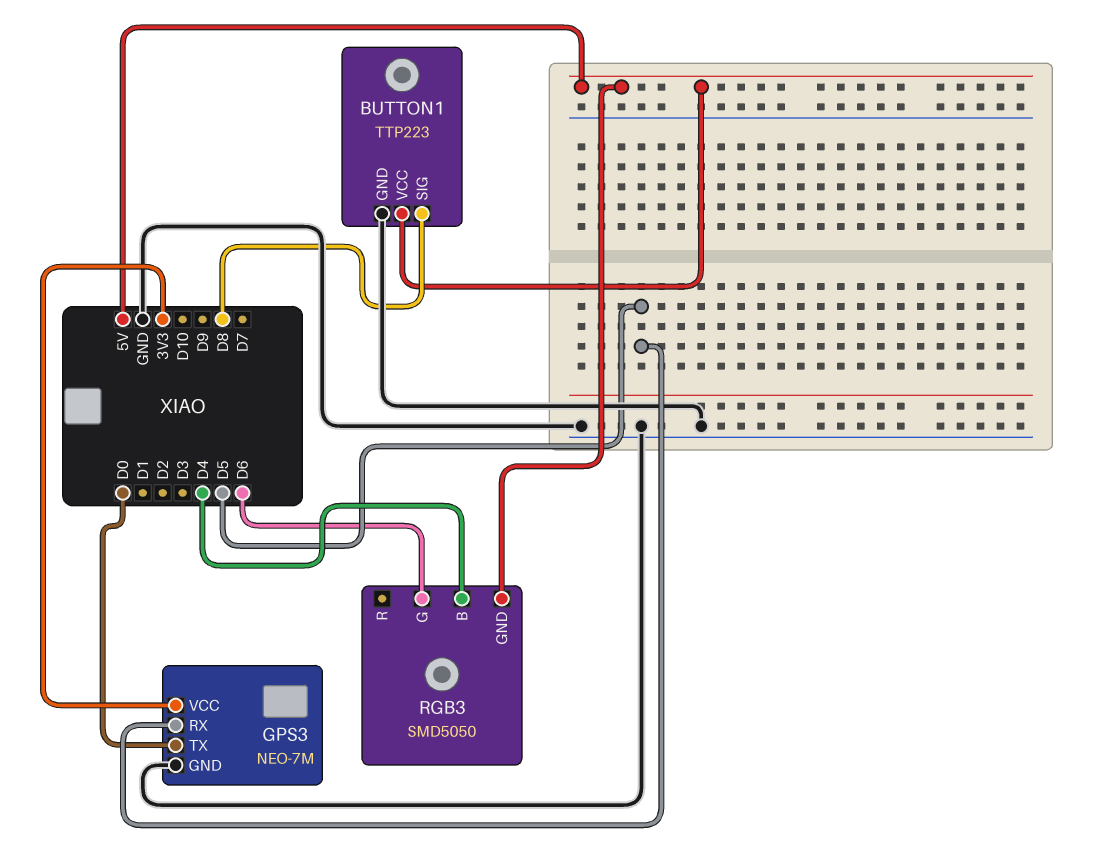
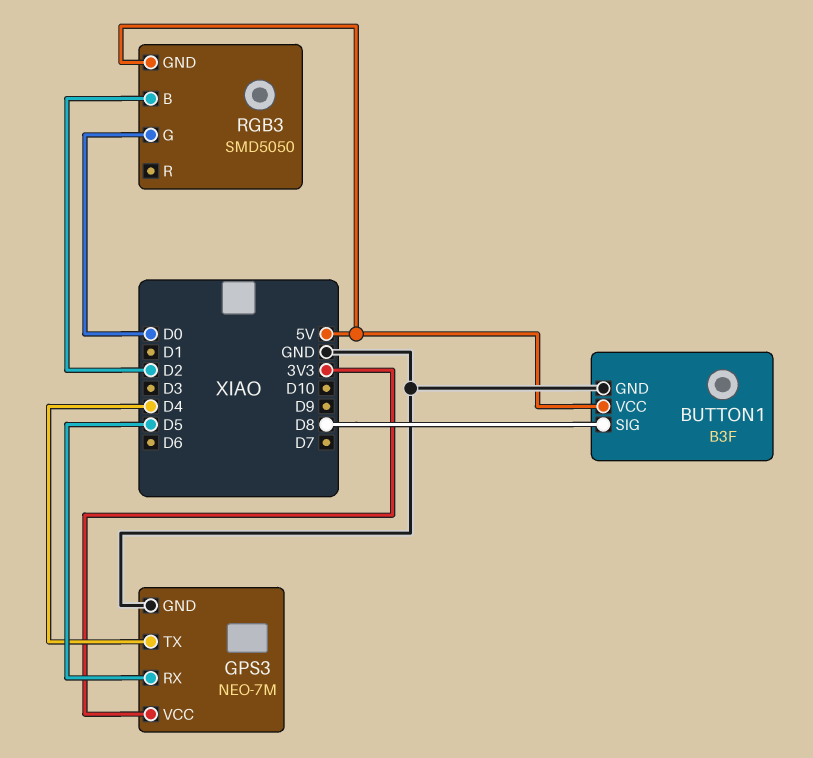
BUTTON1: TTP223 -> B3F
GPS3 pin TX: D0 -> D4
RGB3 pin B: D4 -> D2
RGB3 pin G: D6 -> D0

